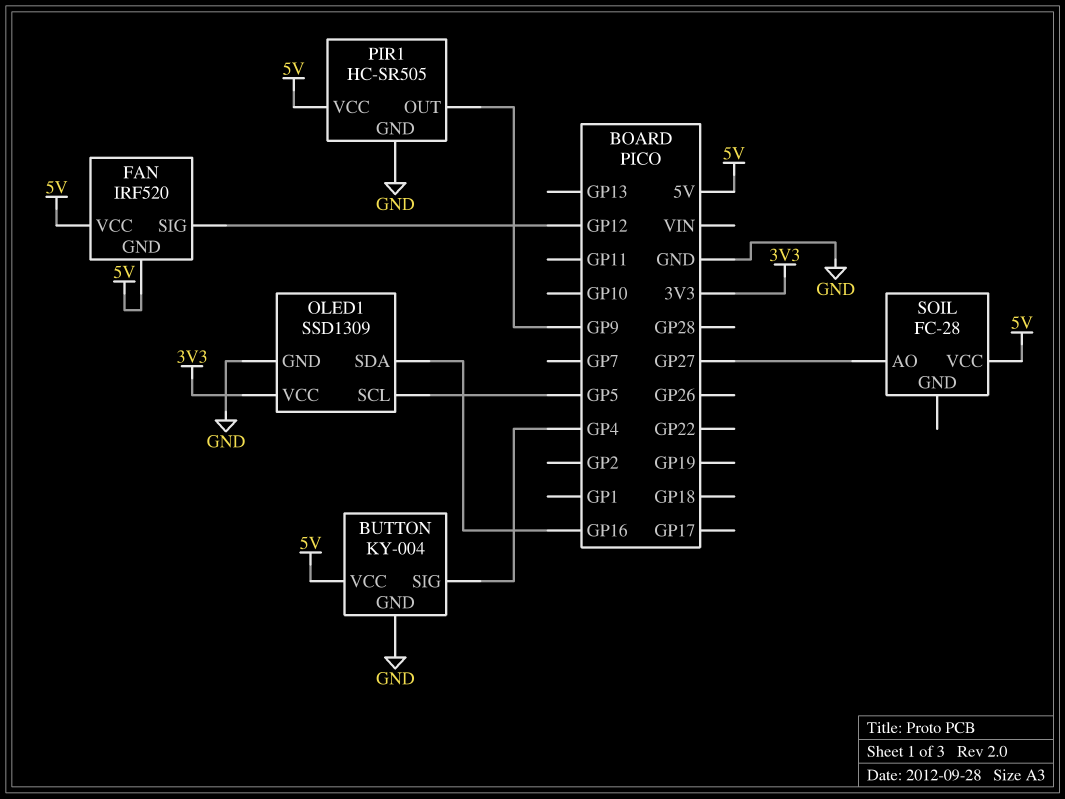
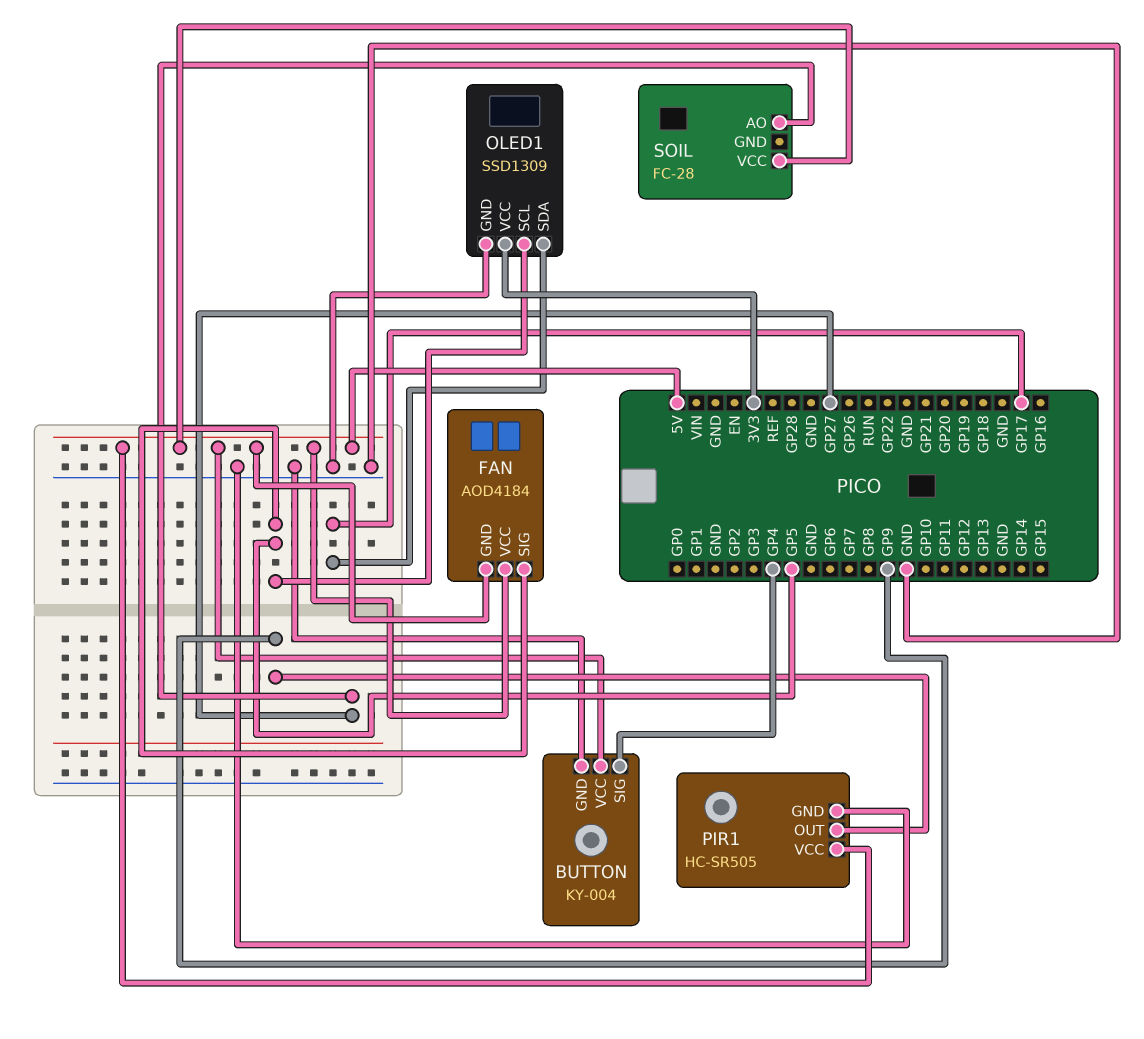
FAN: IRF520 -> AOD4184
FAN pin SIG: GP12 -> GP5
OLED1 pin SDA: GP16 -> GP17

